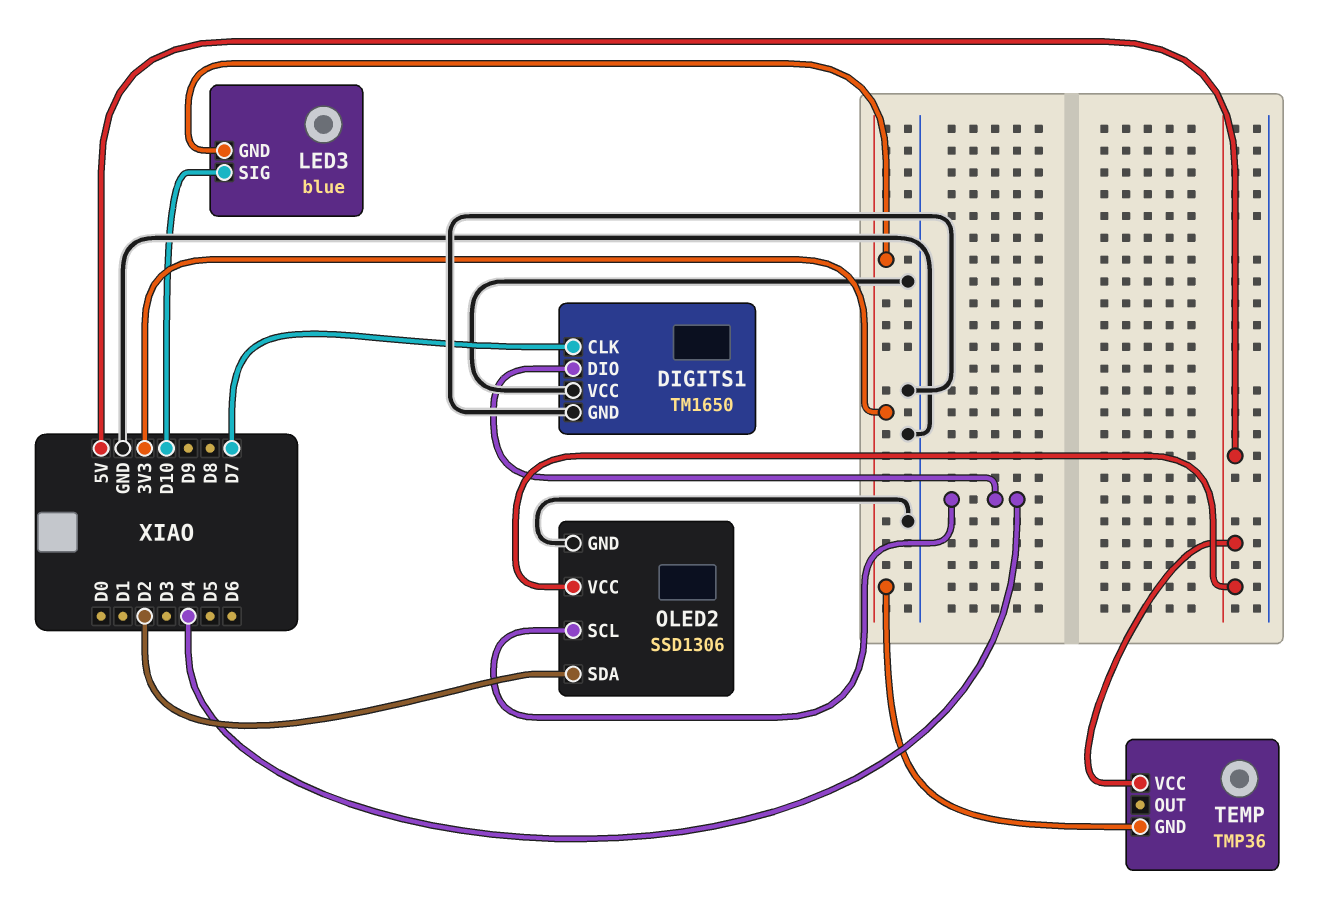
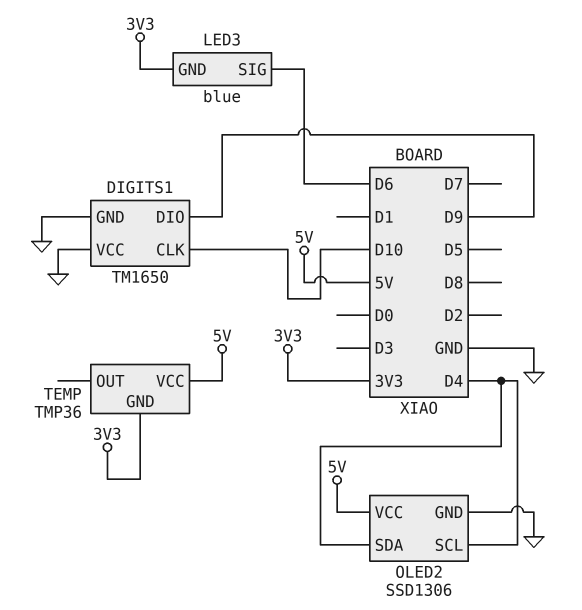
DIGITS1 pin CLK: D7 -> D10
DIGITS1 pin DIO: D4 -> D9
LED3 pin SIG: D10 -> D6
OLED2 pin SDA: D2 -> D4

